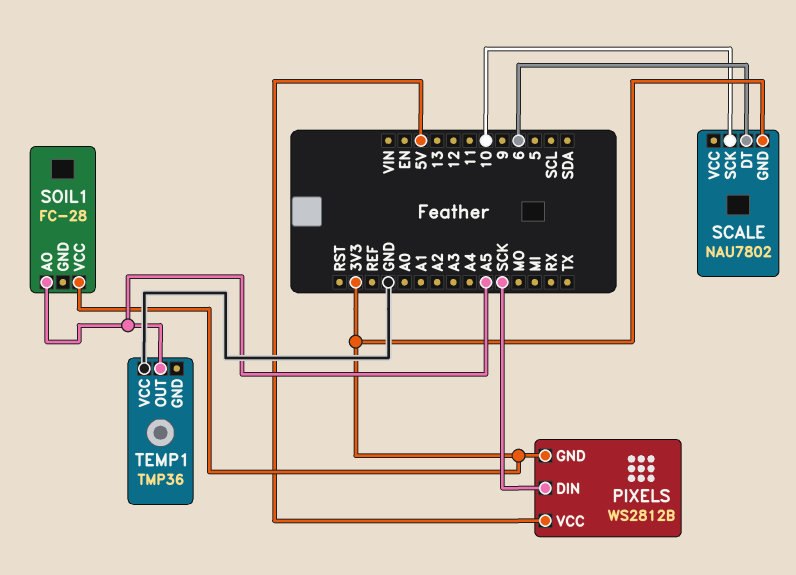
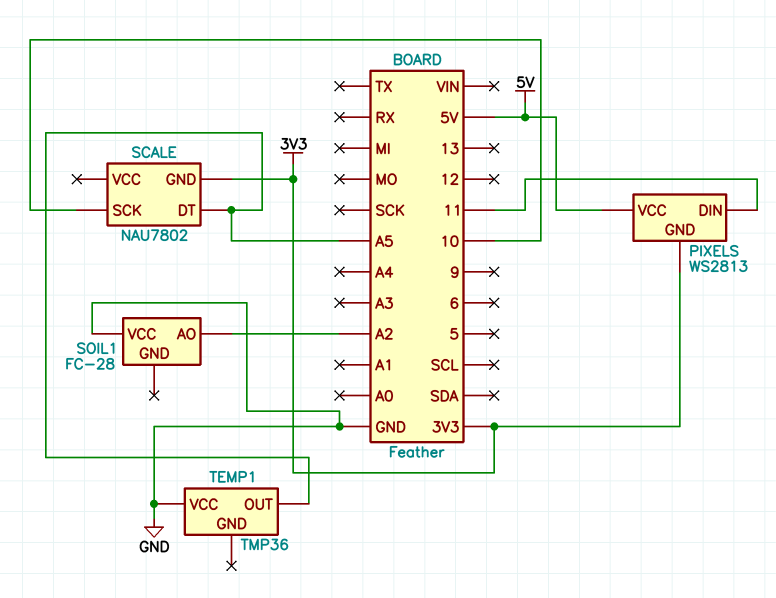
PIXELS: WS2812B -> WS2813
PIXELS pin DIN: SCK -> 11
SCALE pin DT: 6 -> A5
SOIL1 pin AO: A5 -> A2
SOIL1 pin VCC: 3V3 -> GND

